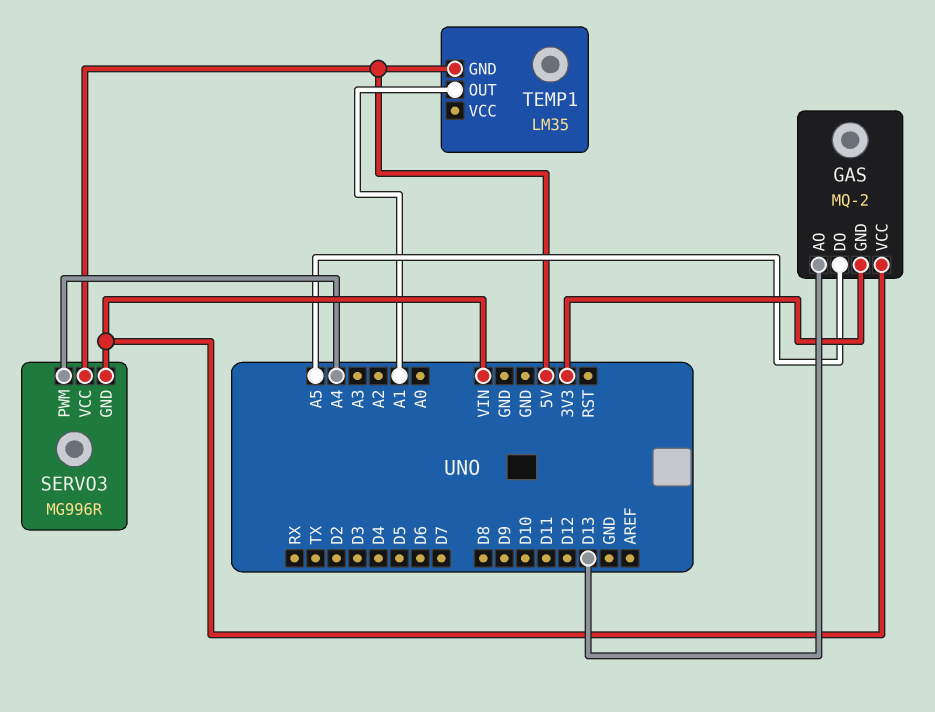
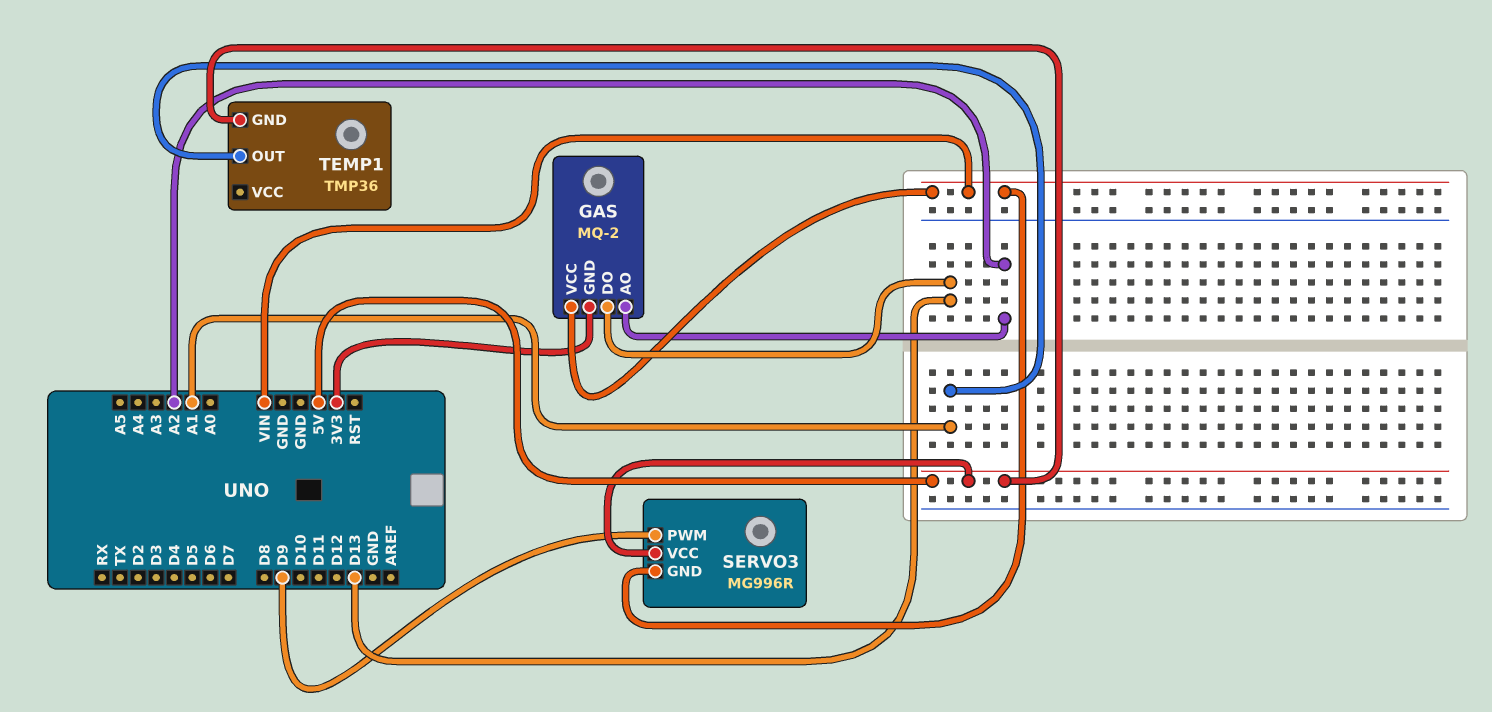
GAS pin AO: D13 -> A2
GAS pin DO: A5 -> D13
SERVO3 pin PWM: A4 -> D9
TEMP1: LM35 -> TMP36

